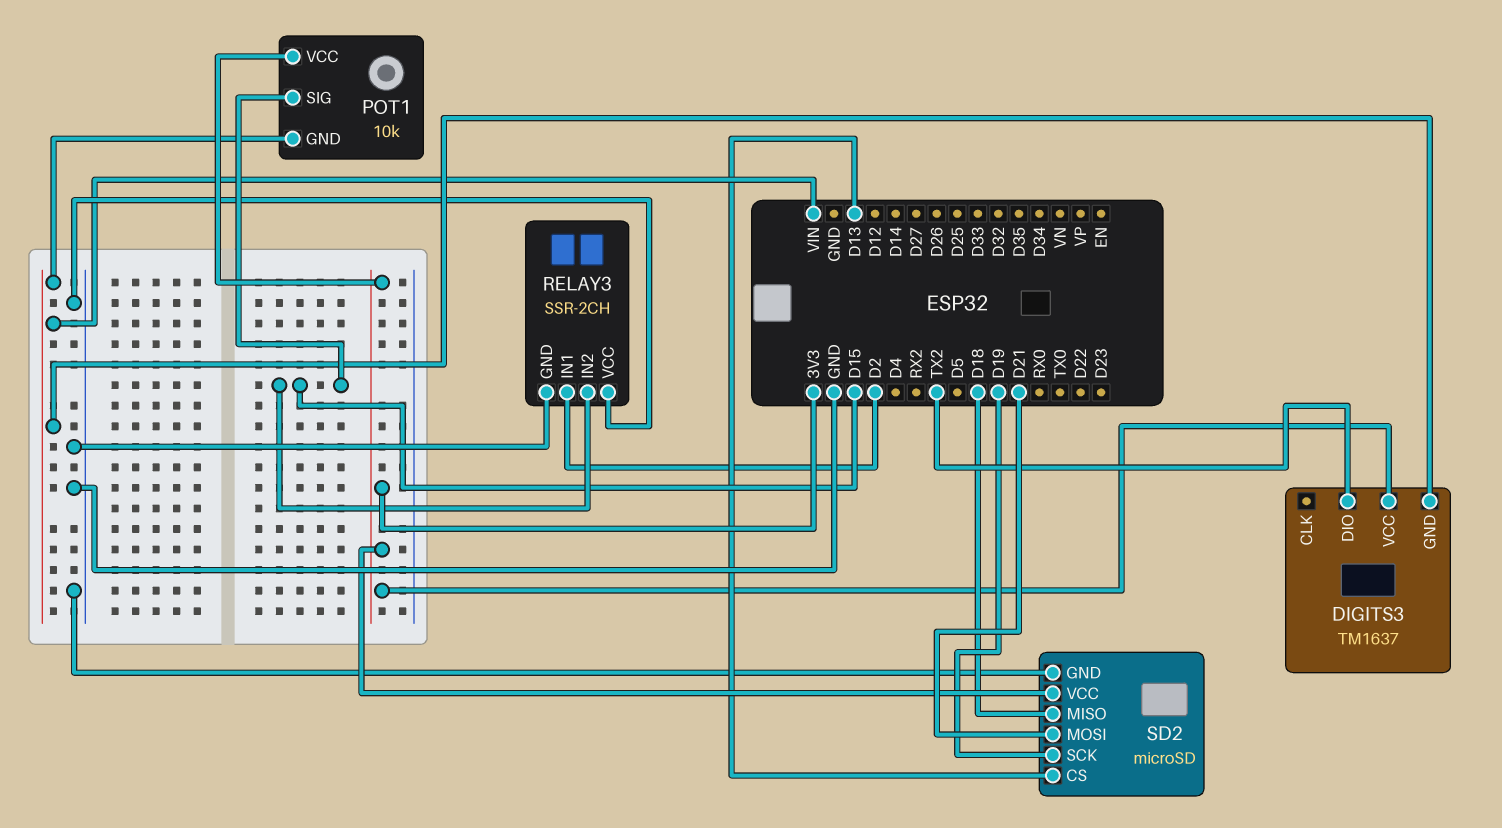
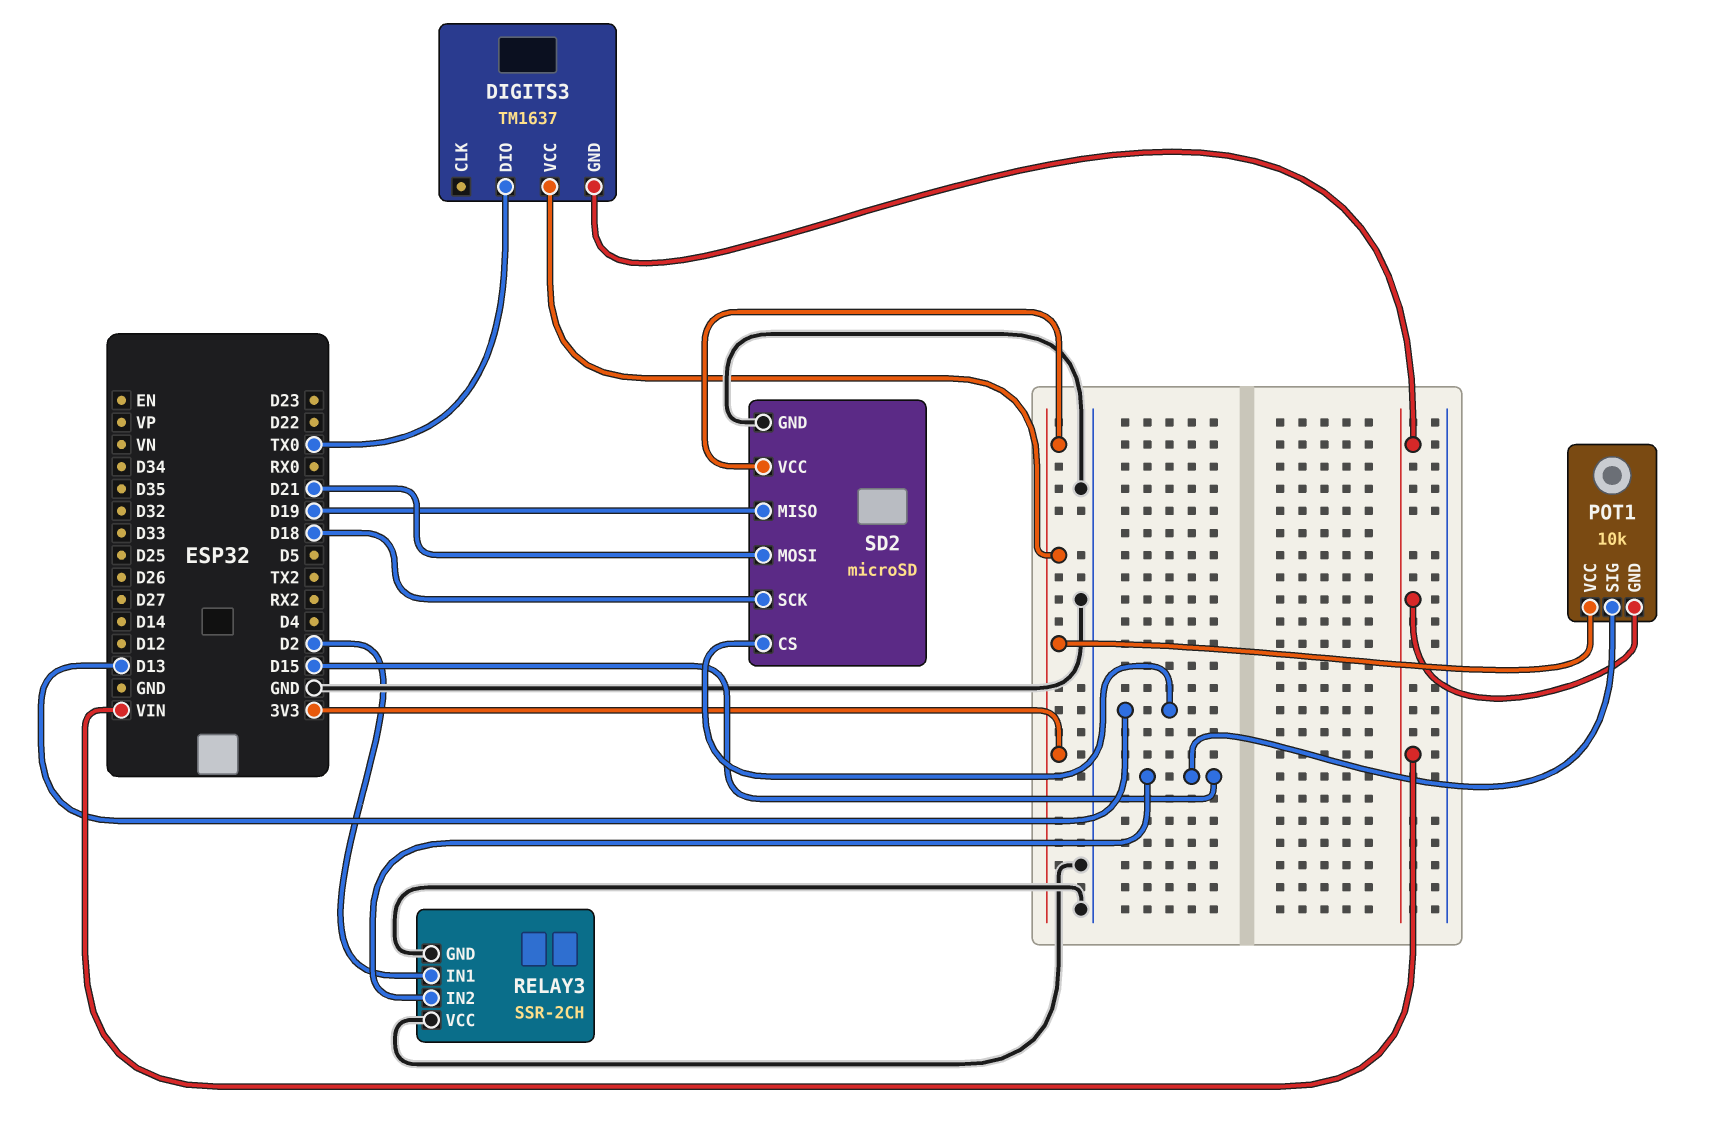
DIGITS3 pin DIO: TX2 -> TX0
SD2 pin MISO: D18 -> D19
SD2 pin SCK: D19 -> D18

